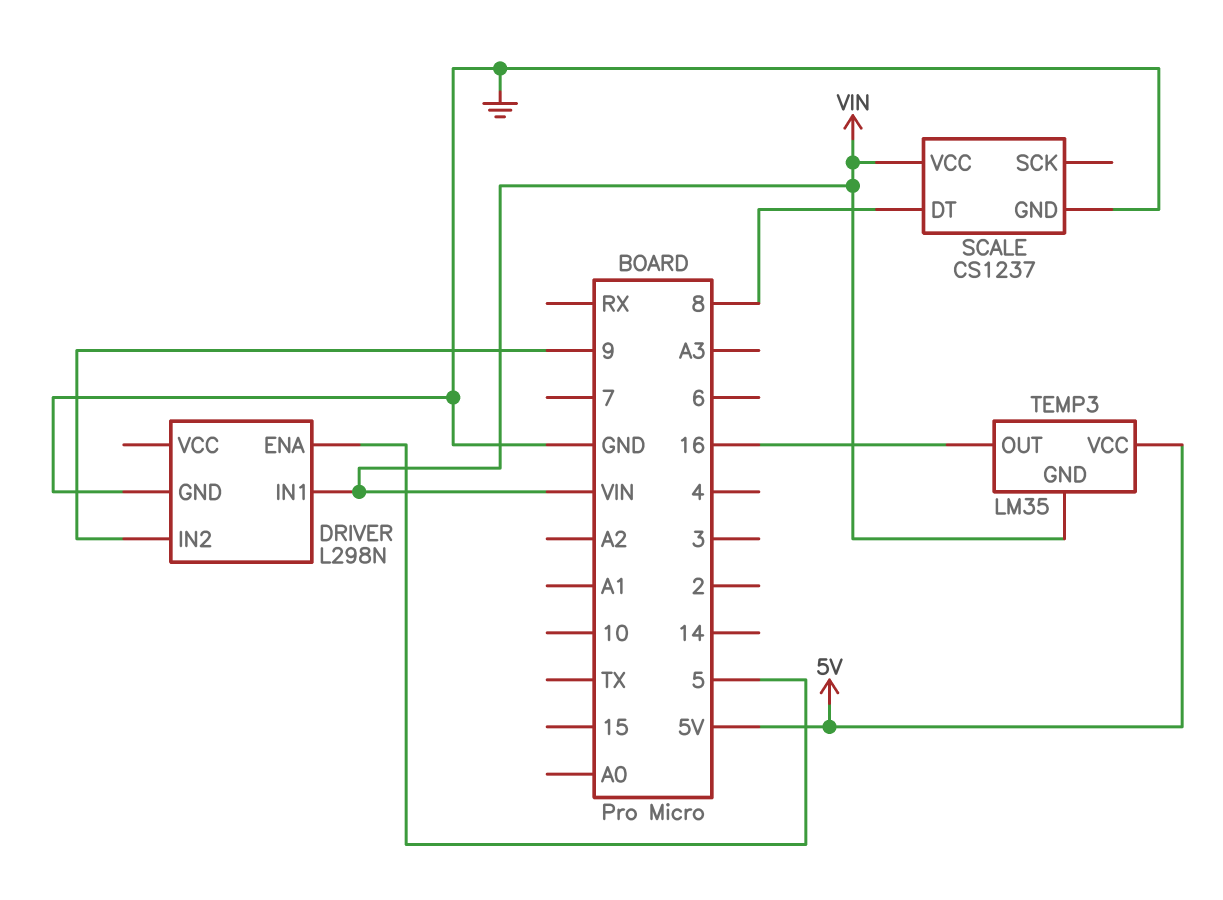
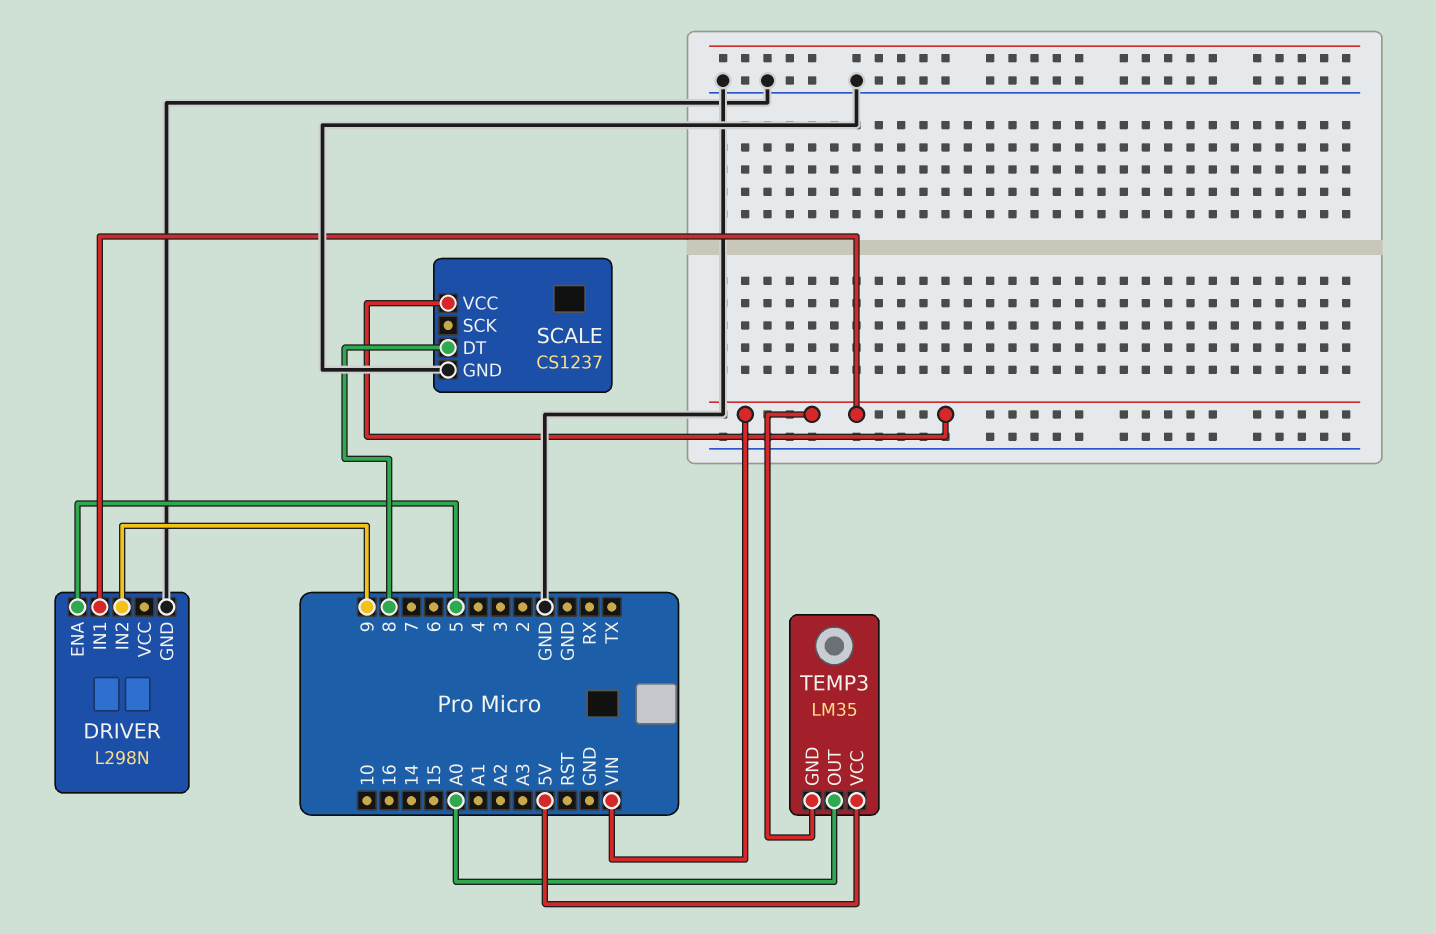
TEMP3 pin OUT: 16 -> A0

